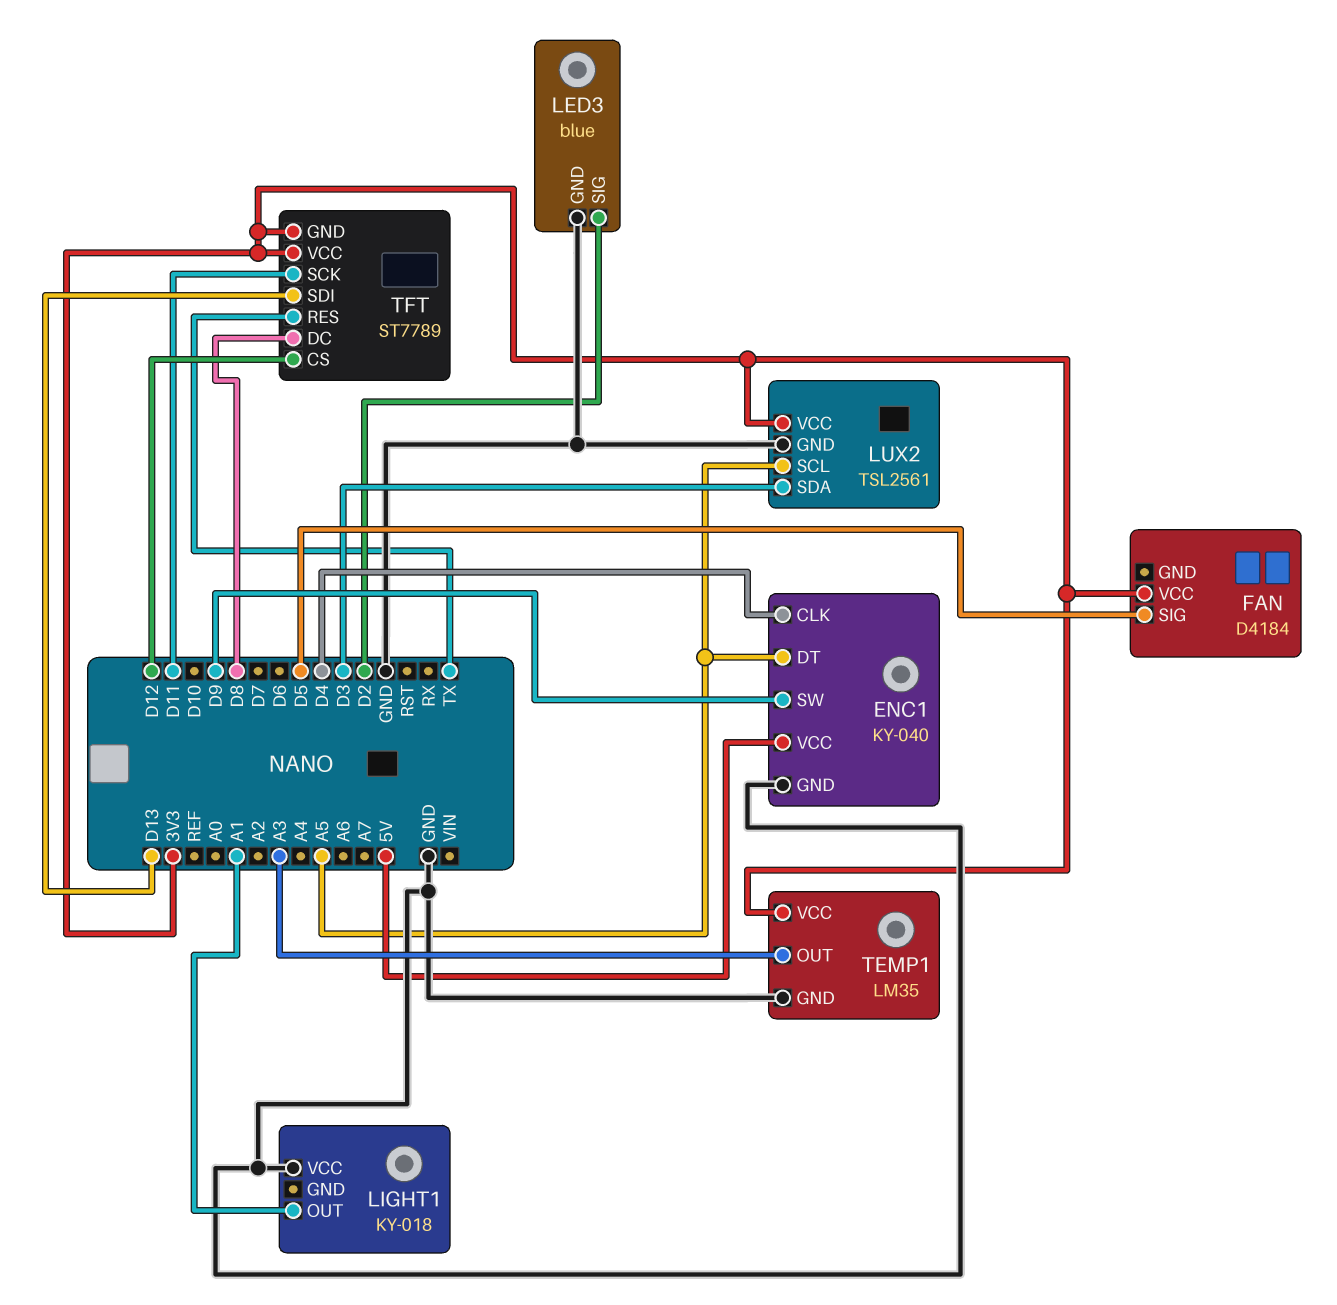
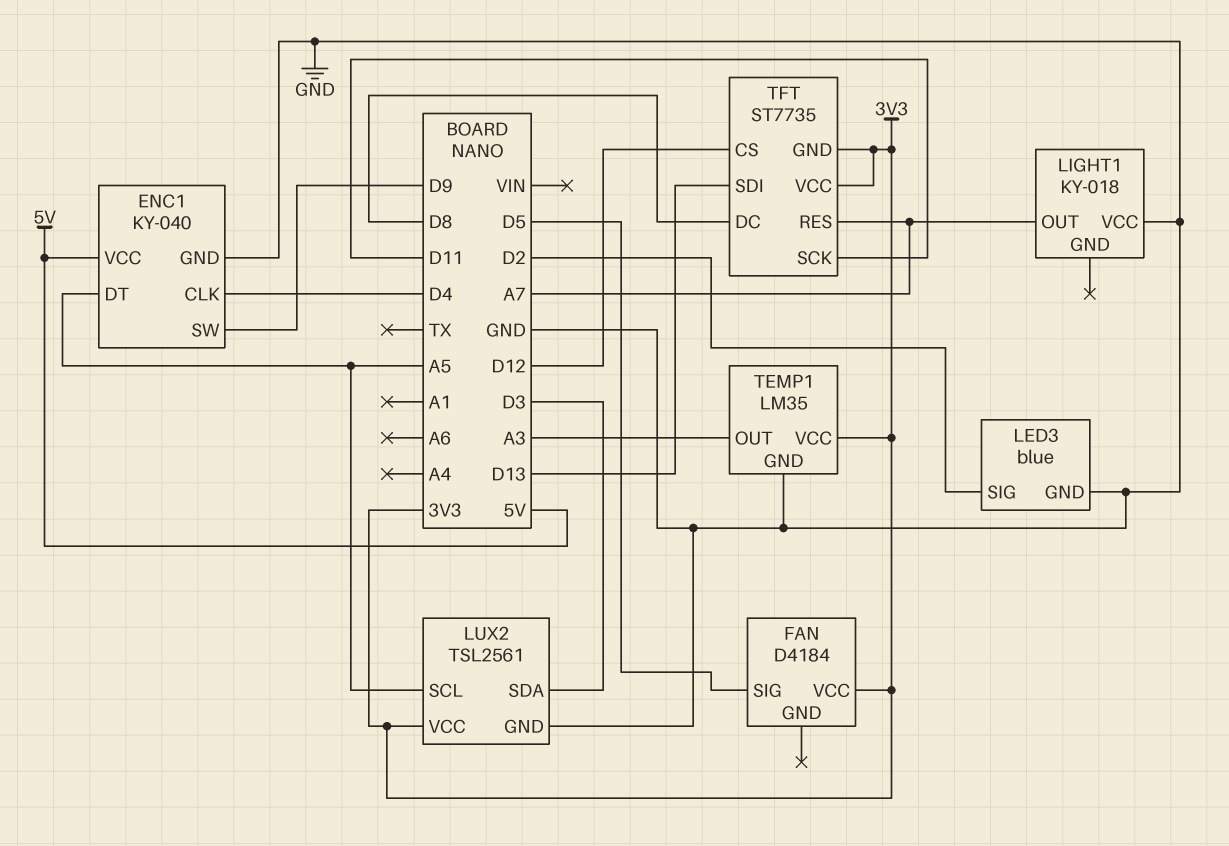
LIGHT1 pin OUT: A1 -> A7
TFT: ST7789 -> ST7735
TFT pin RES: TX -> A7

